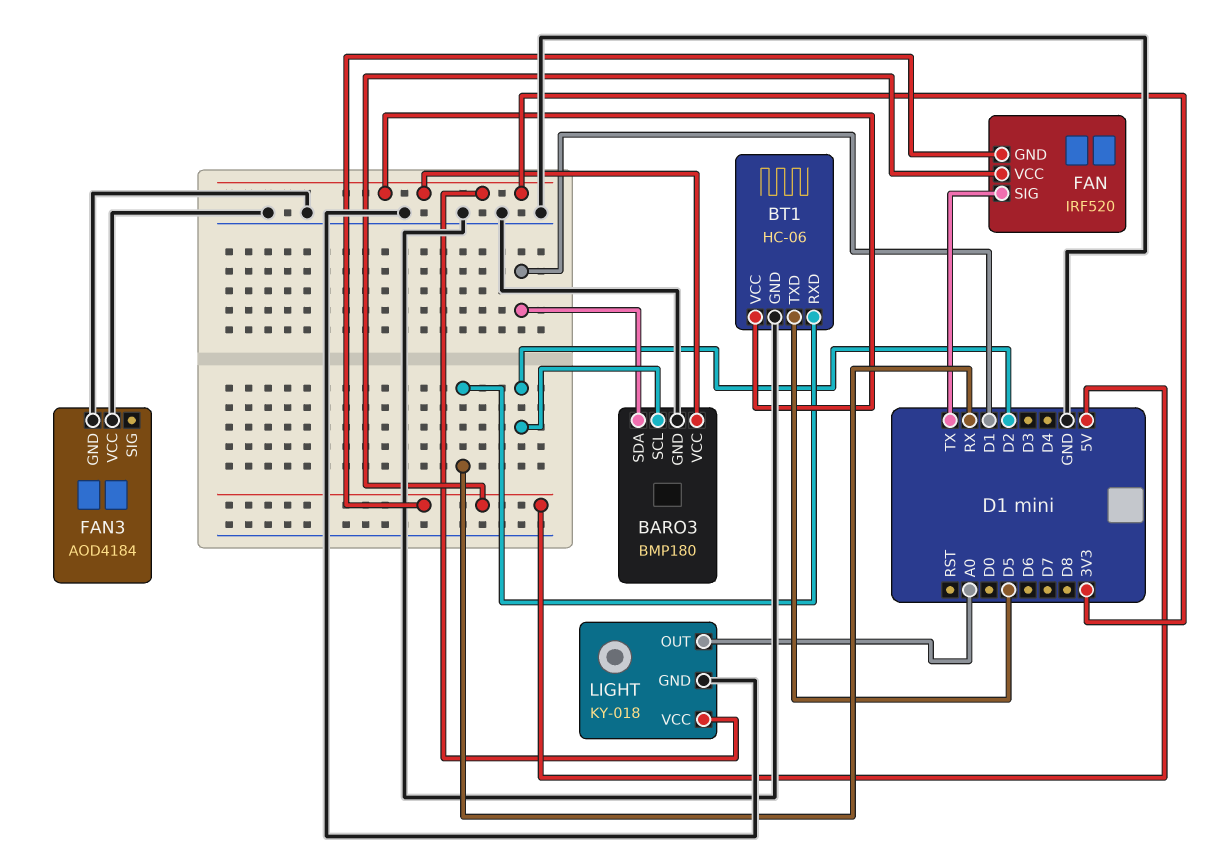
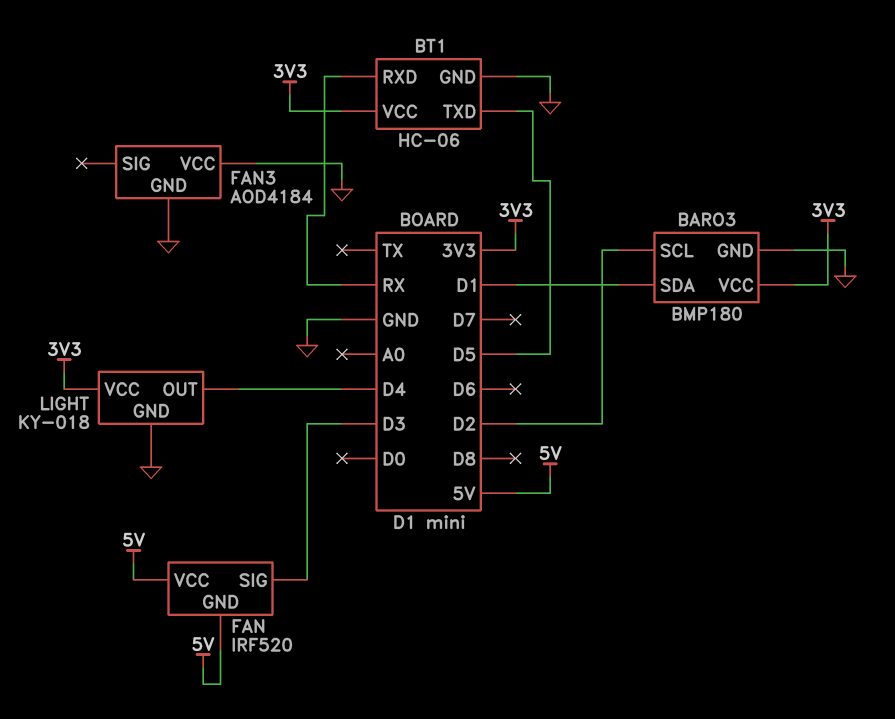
FAN pin SIG: TX -> D3
LIGHT pin OUT: A0 -> D4

